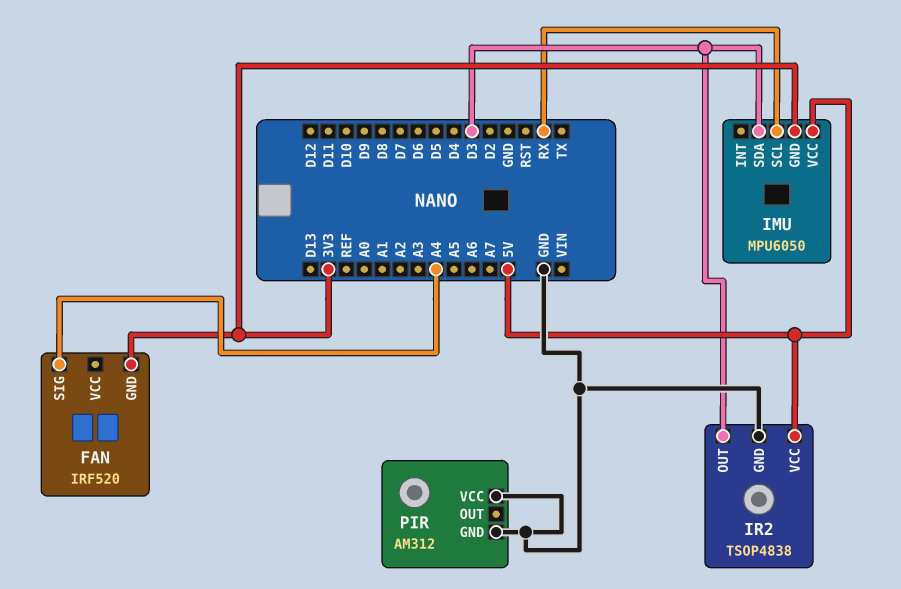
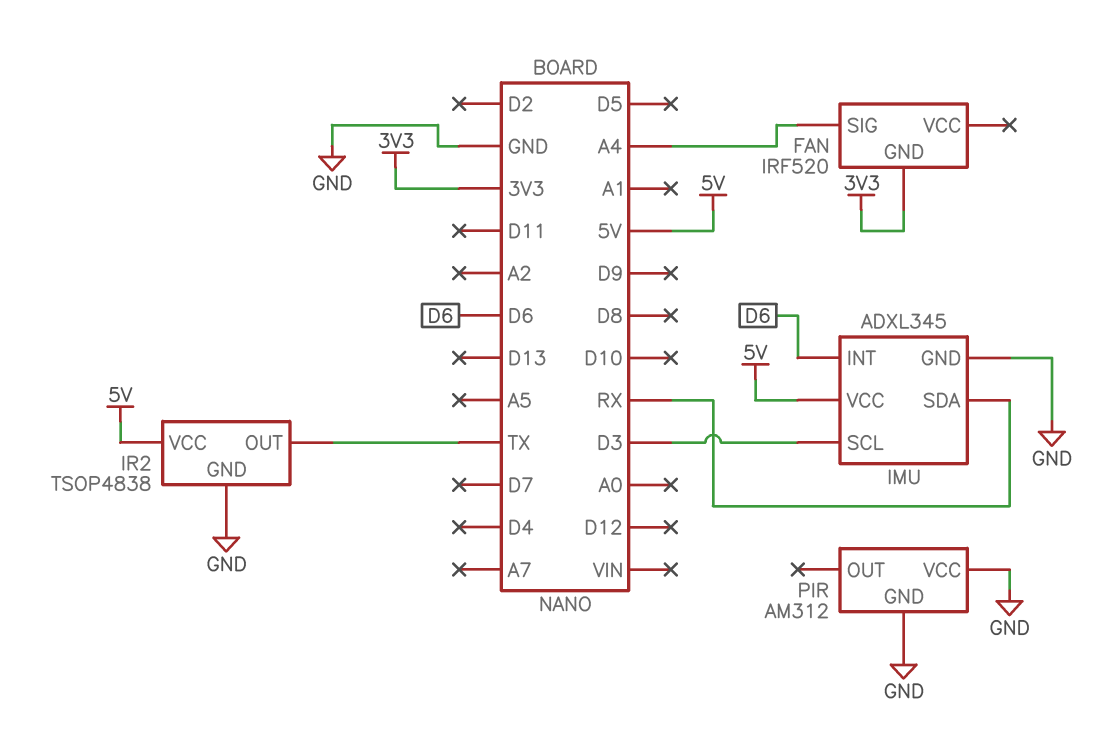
IMU: MPU6050 -> ADXL345
IMU pin GND: 3V3 -> GND
IMU pin INT: none -> D6
IMU pin SCL: RX -> D3
IMU pin SDA: D3 -> RX
IR2 pin OUT: D3 -> TX

